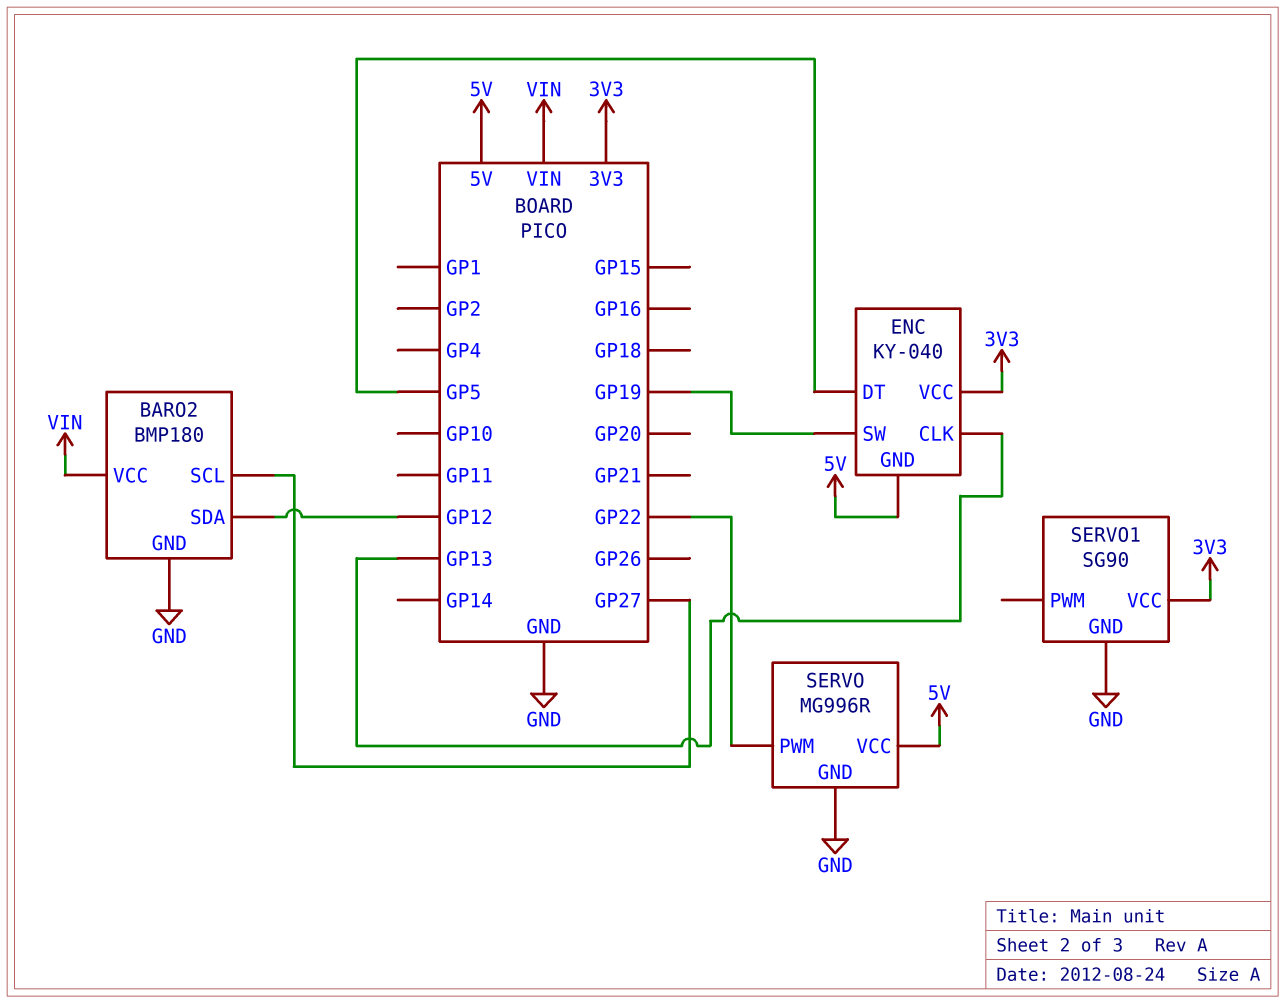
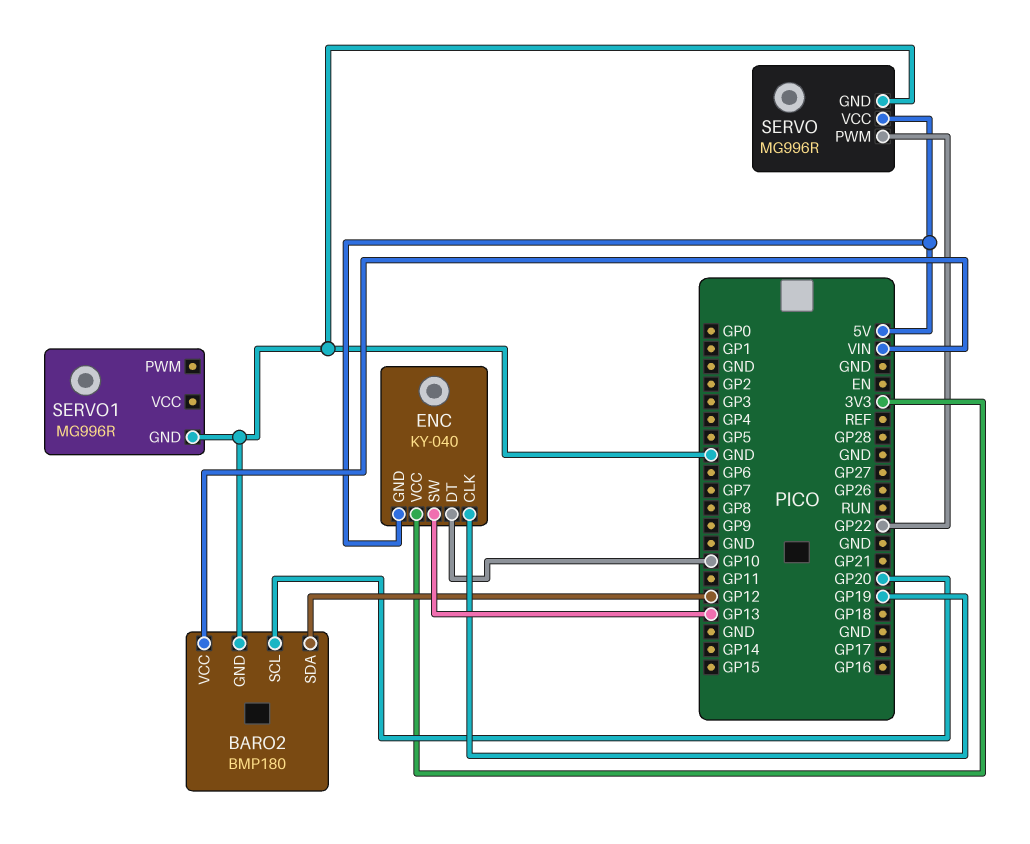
BARO2 pin SCL: GP27 -> GP20
ENC pin CLK: GP13 -> GP19
ENC pin DT: GP5 -> GP10
ENC pin SW: GP19 -> GP13
SERVO1: SG90 -> MG996R
SERVO1 pin VCC: 3V3 -> none

